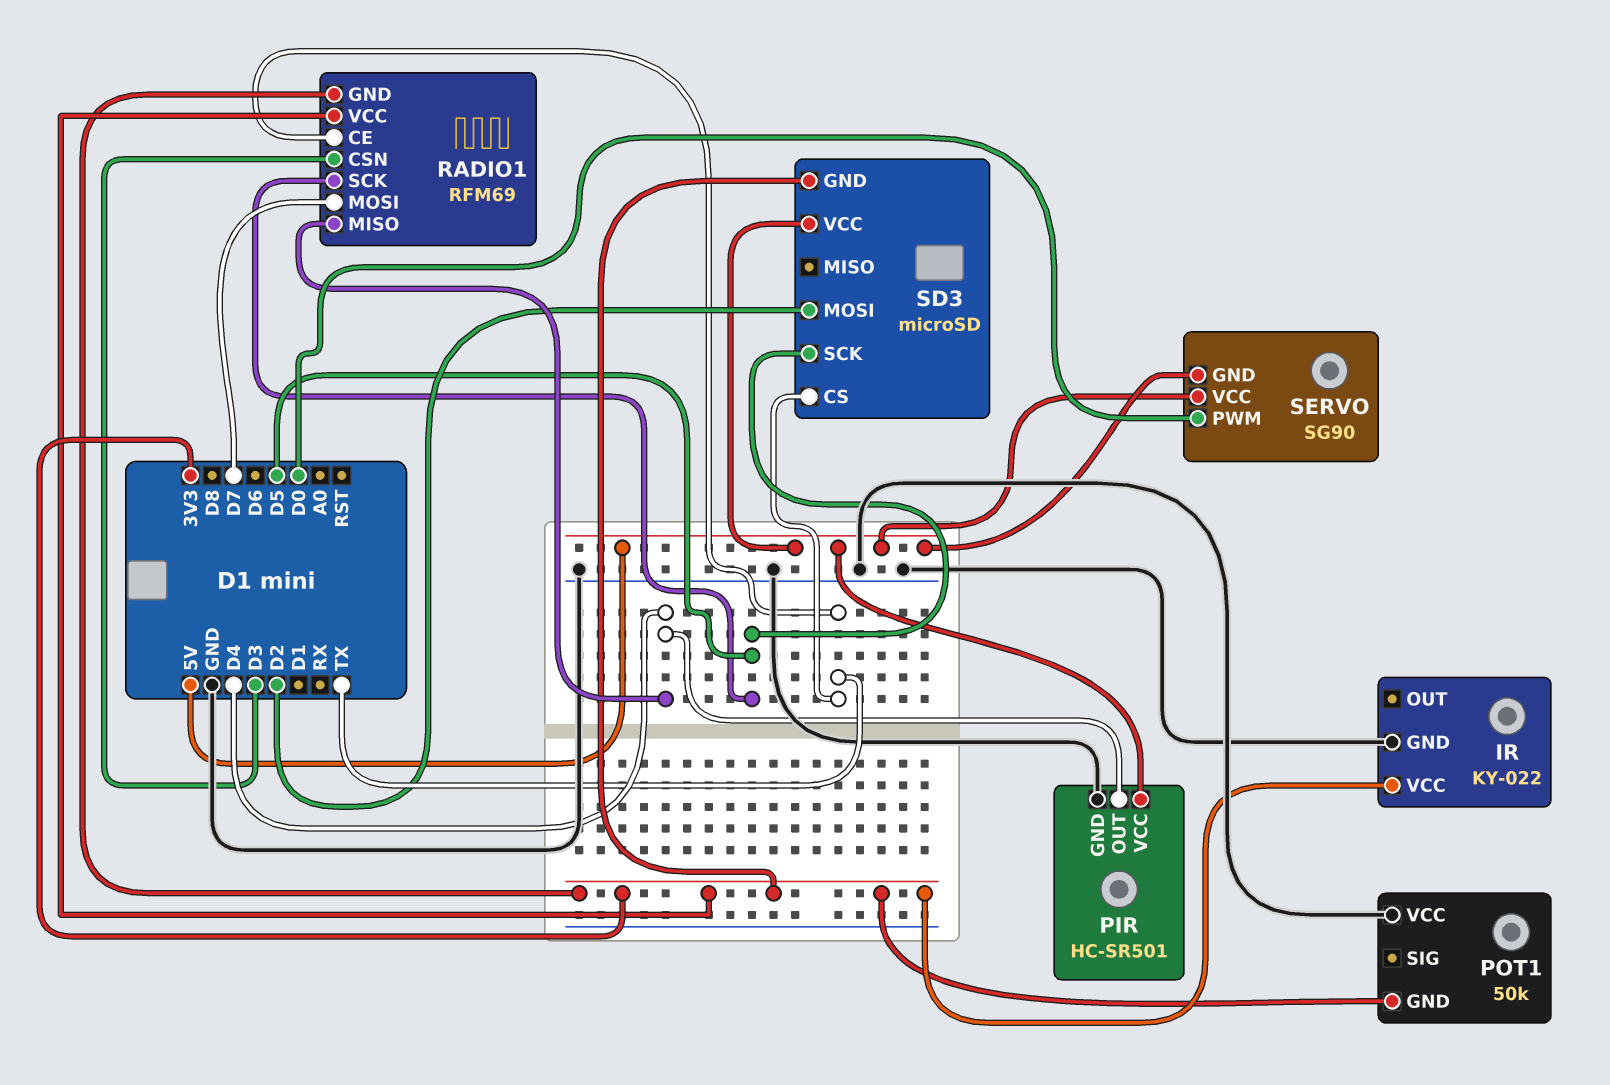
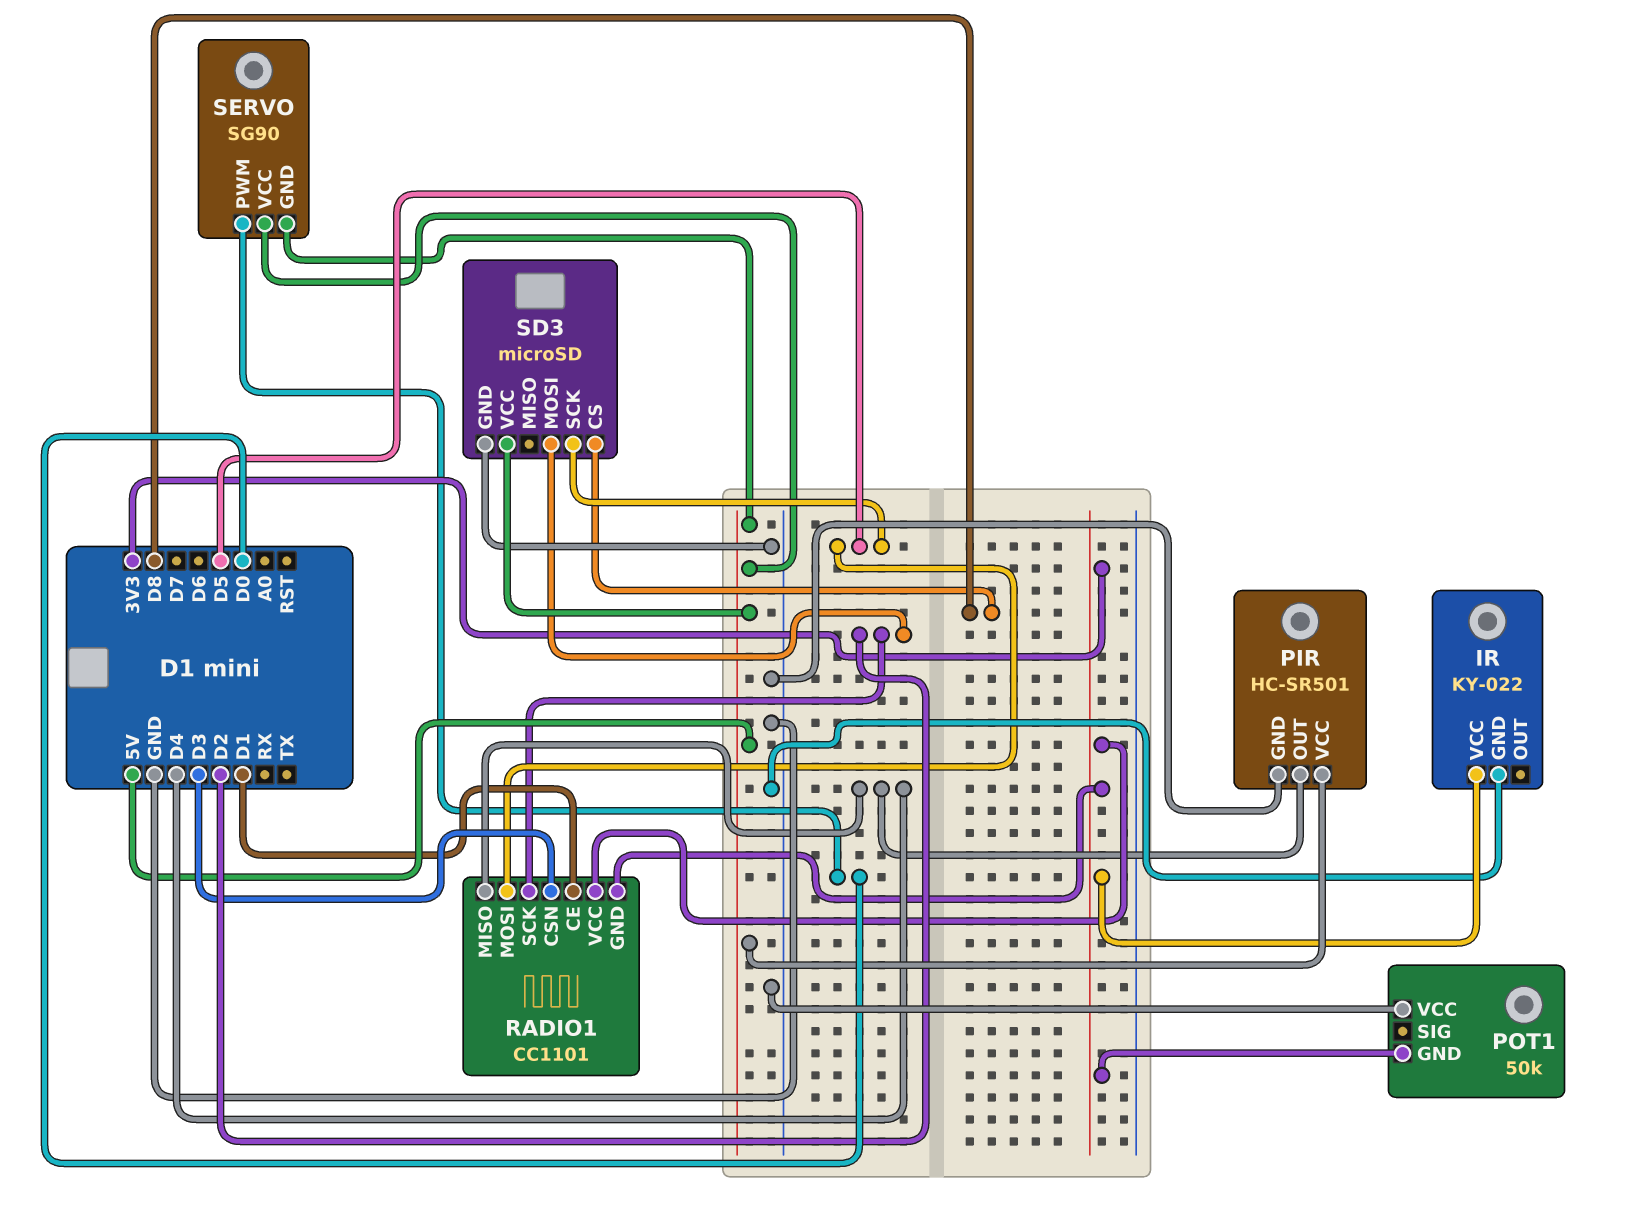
RADIO1: RFM69 -> CC1101
RADIO1 pin CE: TX -> D1
RADIO1 pin MOSI: D7 -> D5
RADIO1 pin SCK: D5 -> D2
SD3 pin CS: TX -> D8
SD3 pin GND: 3V3 -> GND

